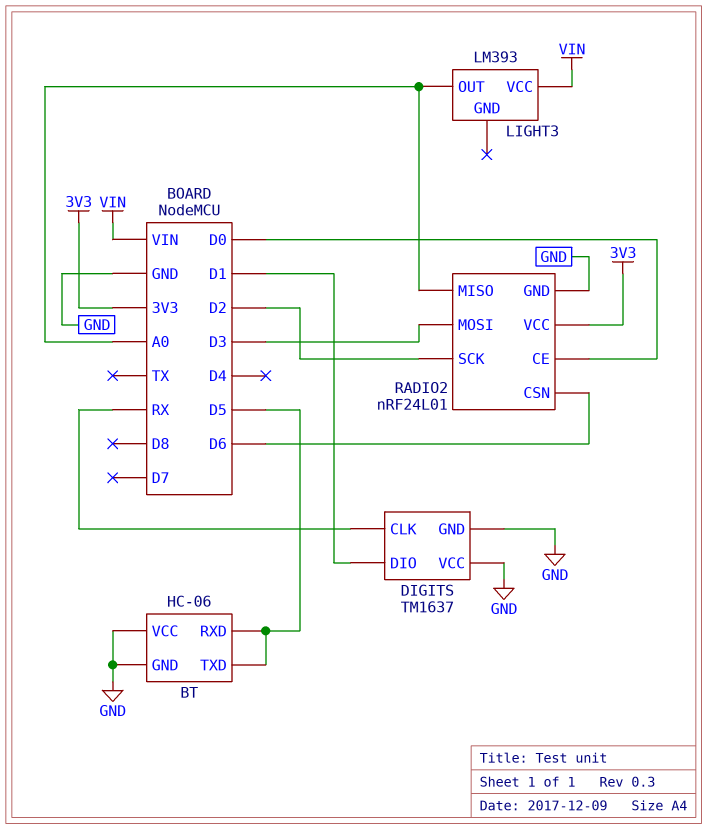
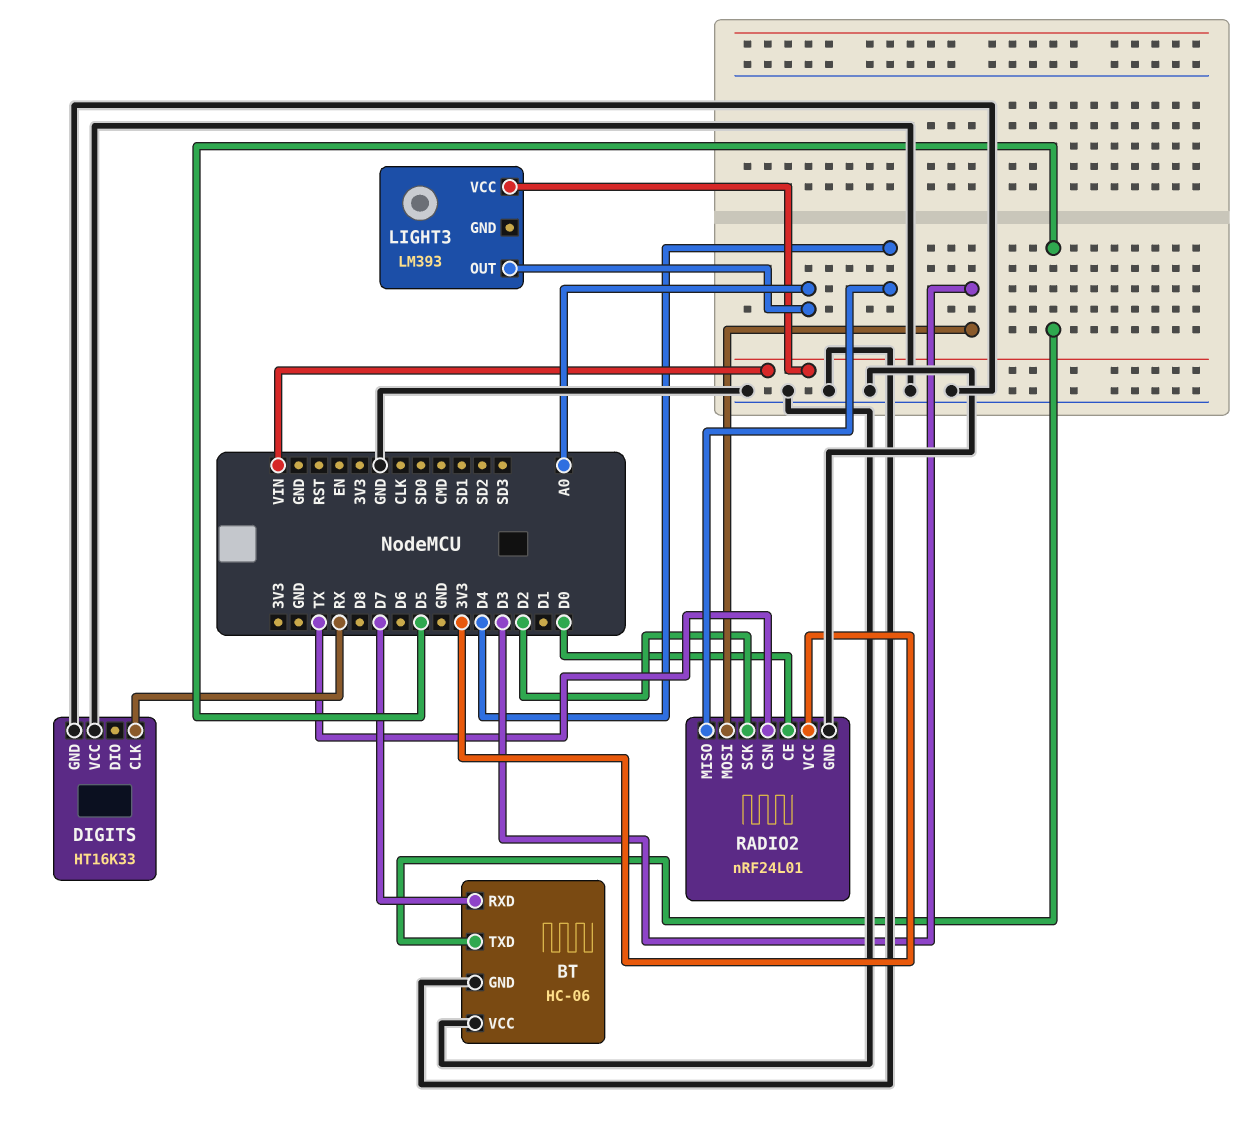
BT pin RXD: D5 -> D7
DIGITS: TM1637 -> HT16K33
DIGITS pin DIO: D1 -> none
RADIO2 pin CSN: D6 -> TX
RADIO2 pin MISO: A0 -> D4

